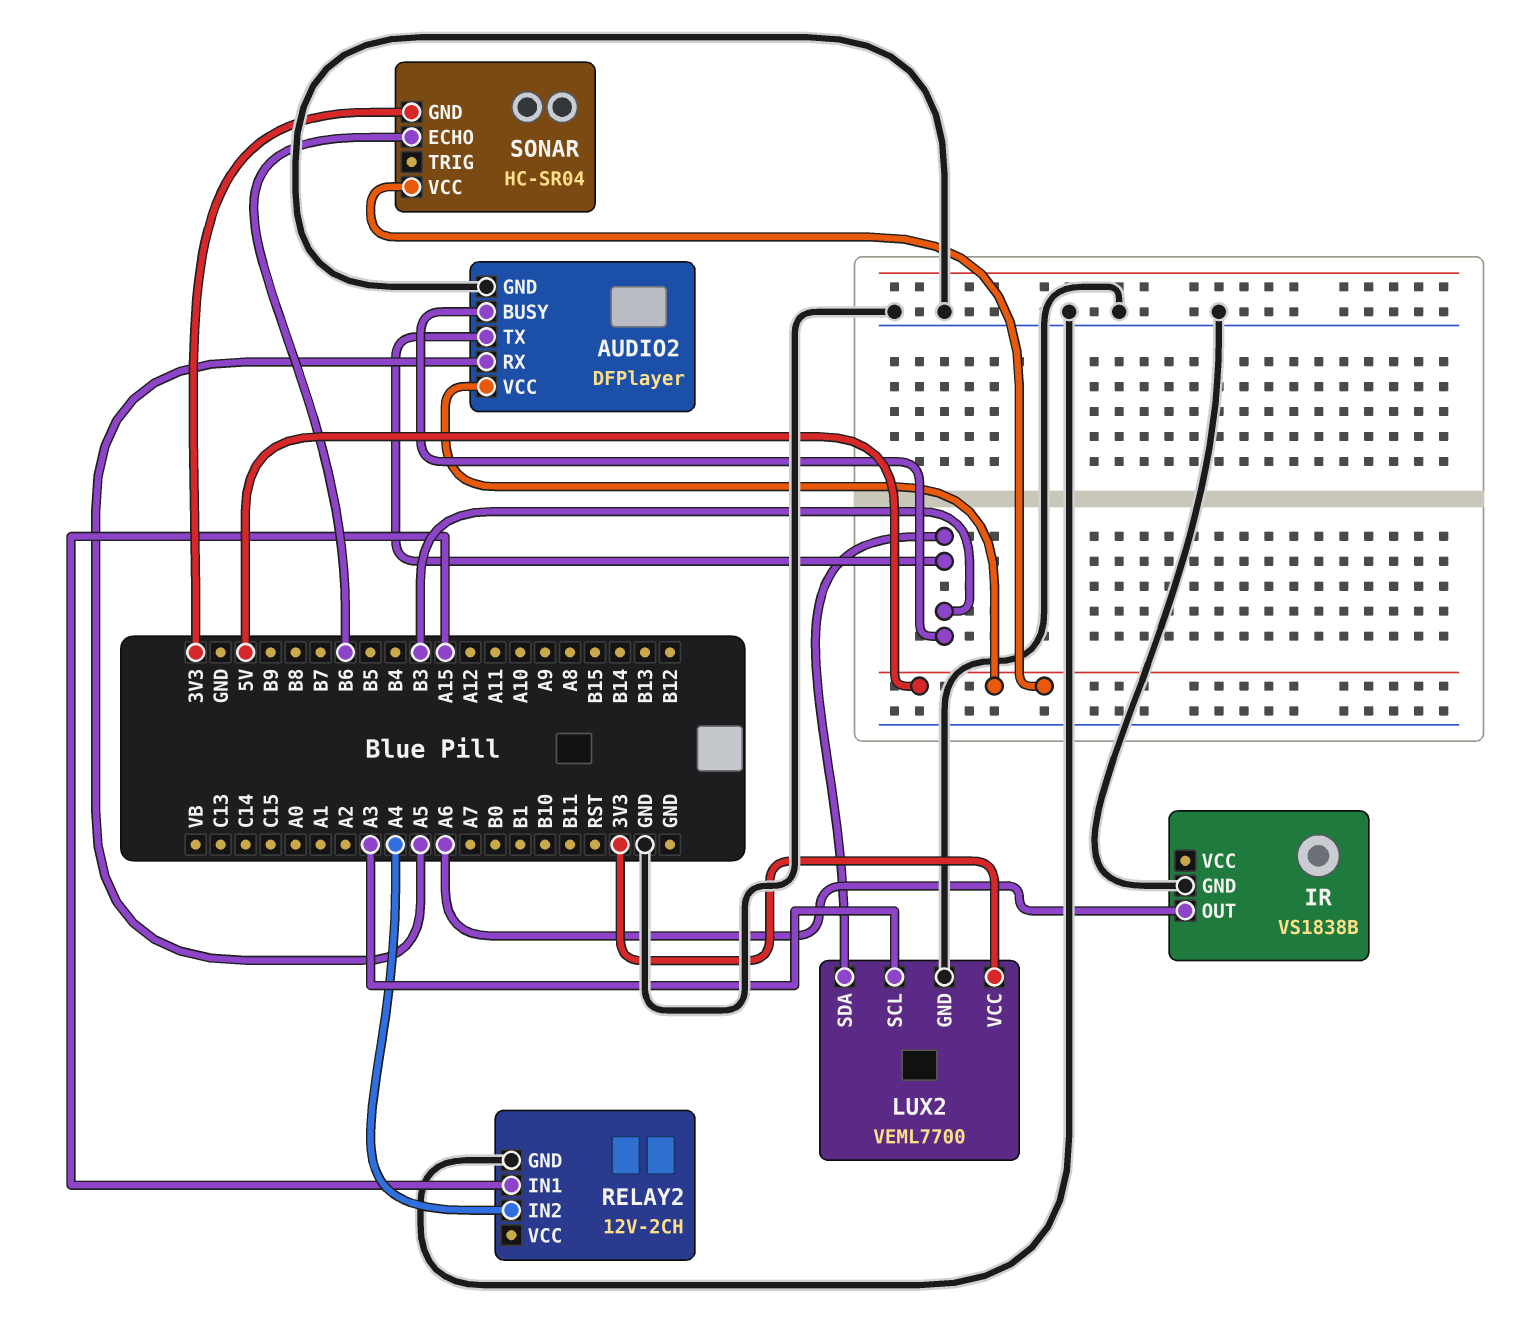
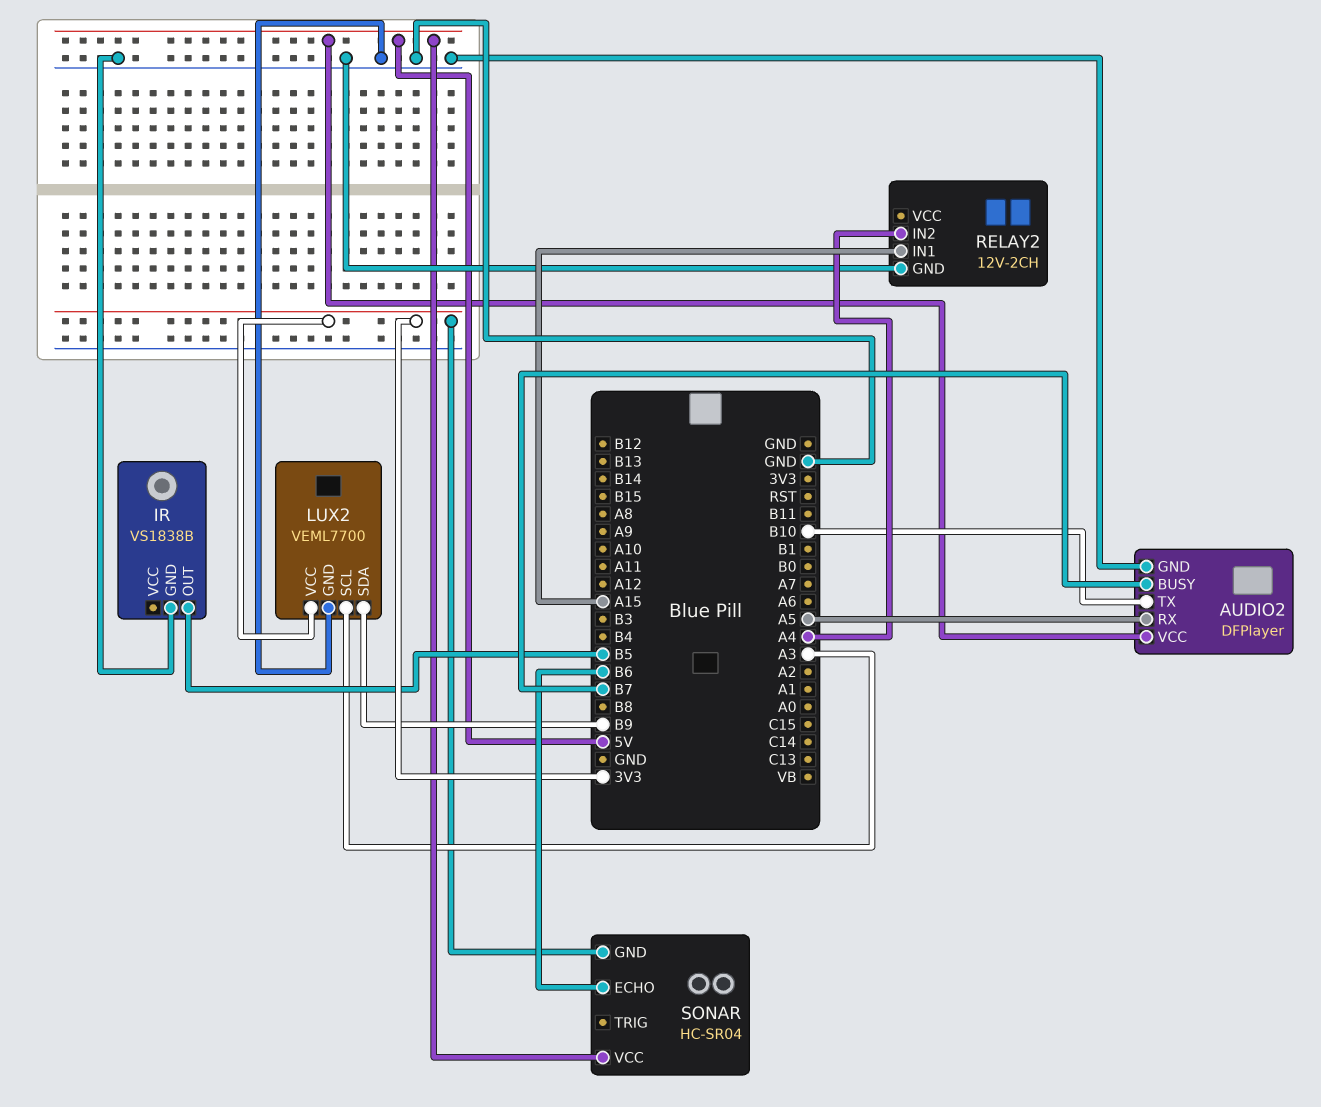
AUDIO2 pin BUSY: B3 -> B7
AUDIO2 pin TX: B3 -> B10
IR pin OUT: A6 -> B5
LUX2 pin SDA: B3 -> B9

